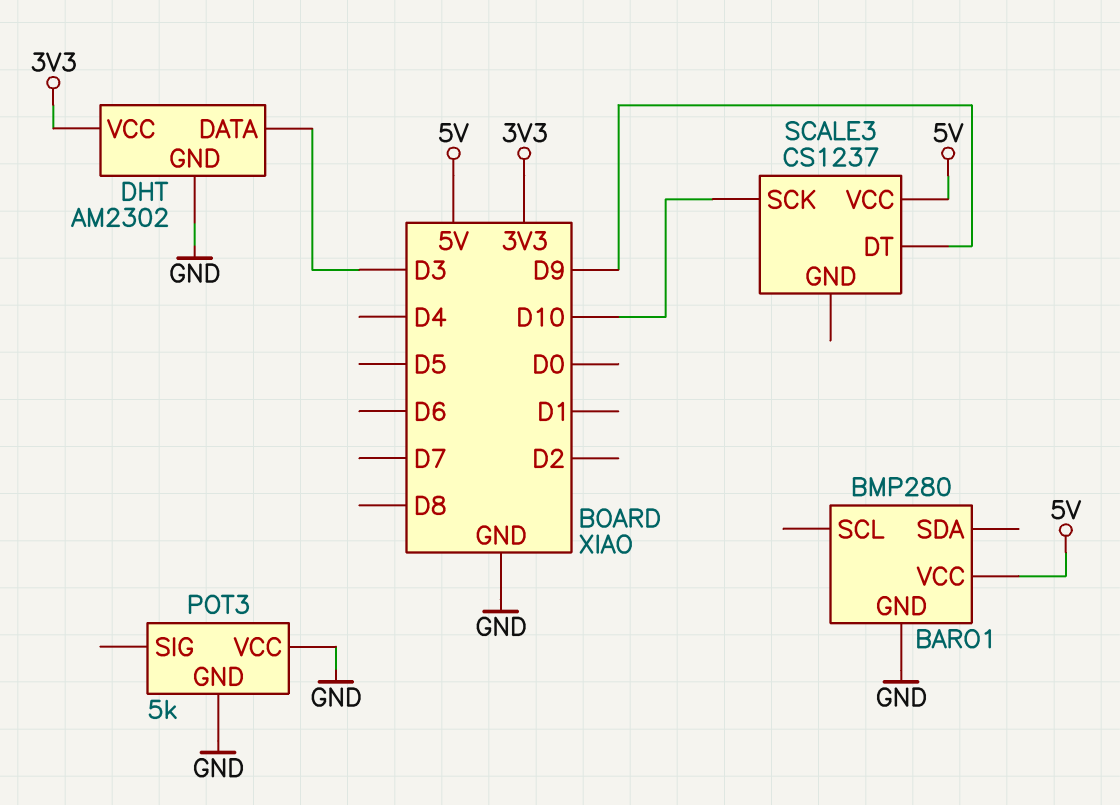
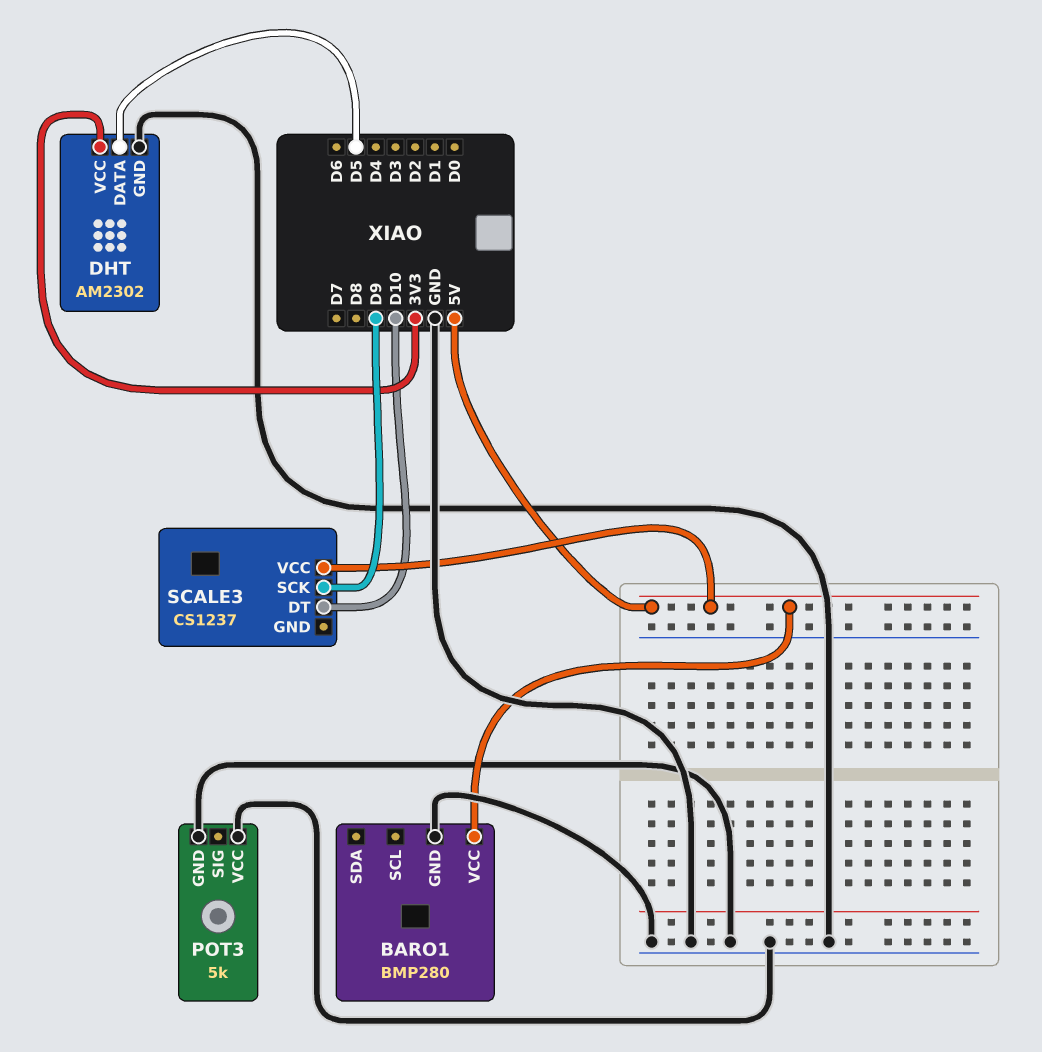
DHT pin DATA: D3 -> D5
SCALE3 pin DT: D9 -> D10
SCALE3 pin SCK: D10 -> D9

